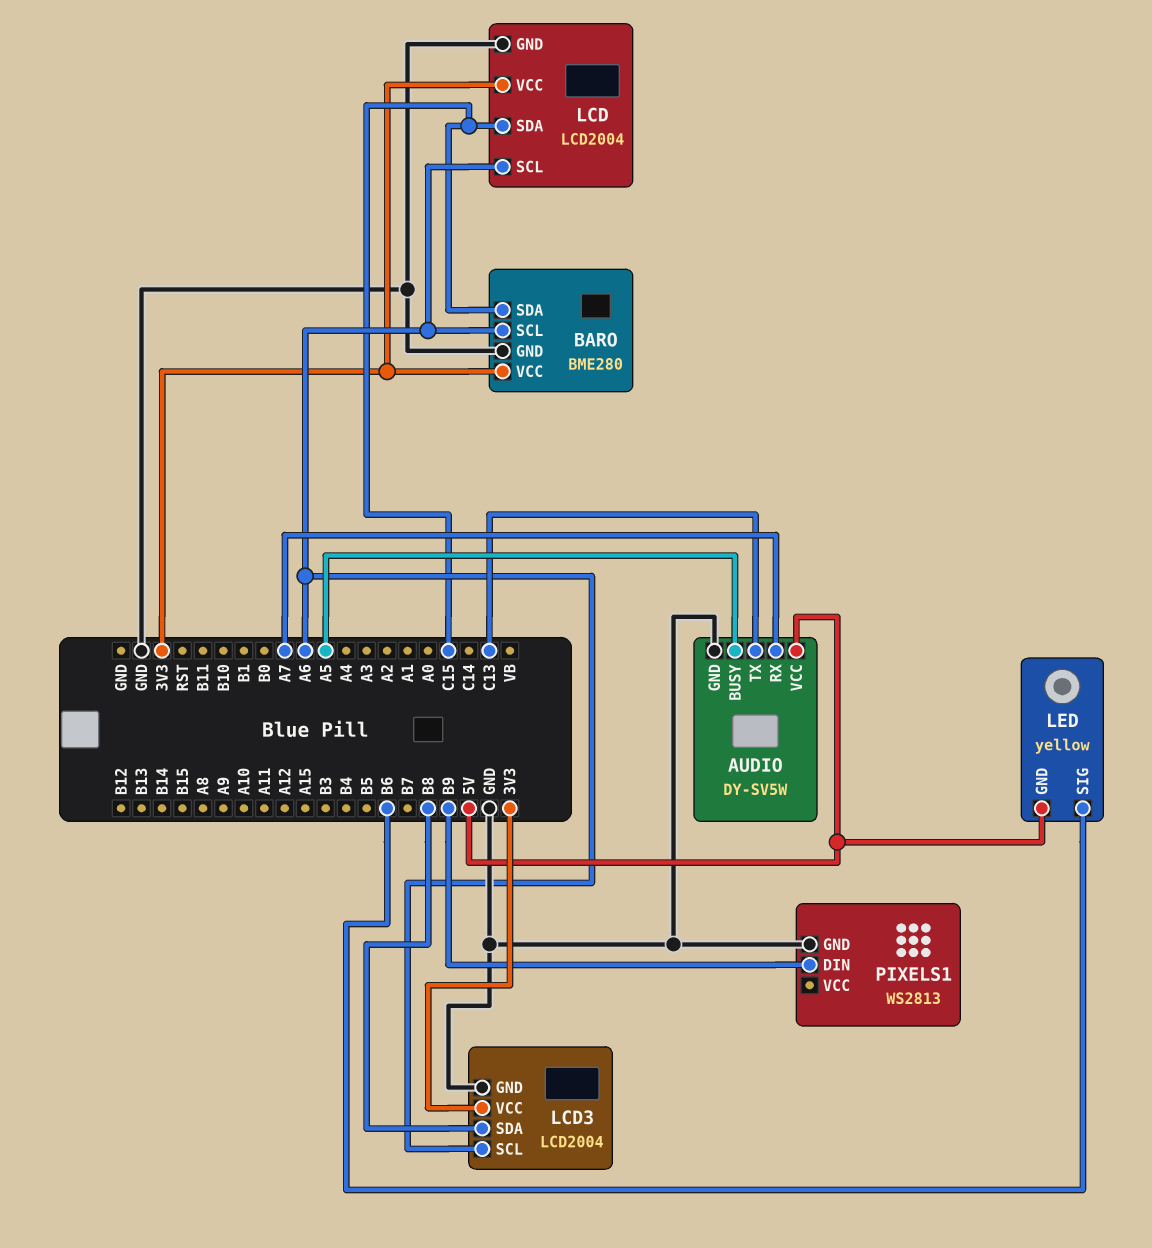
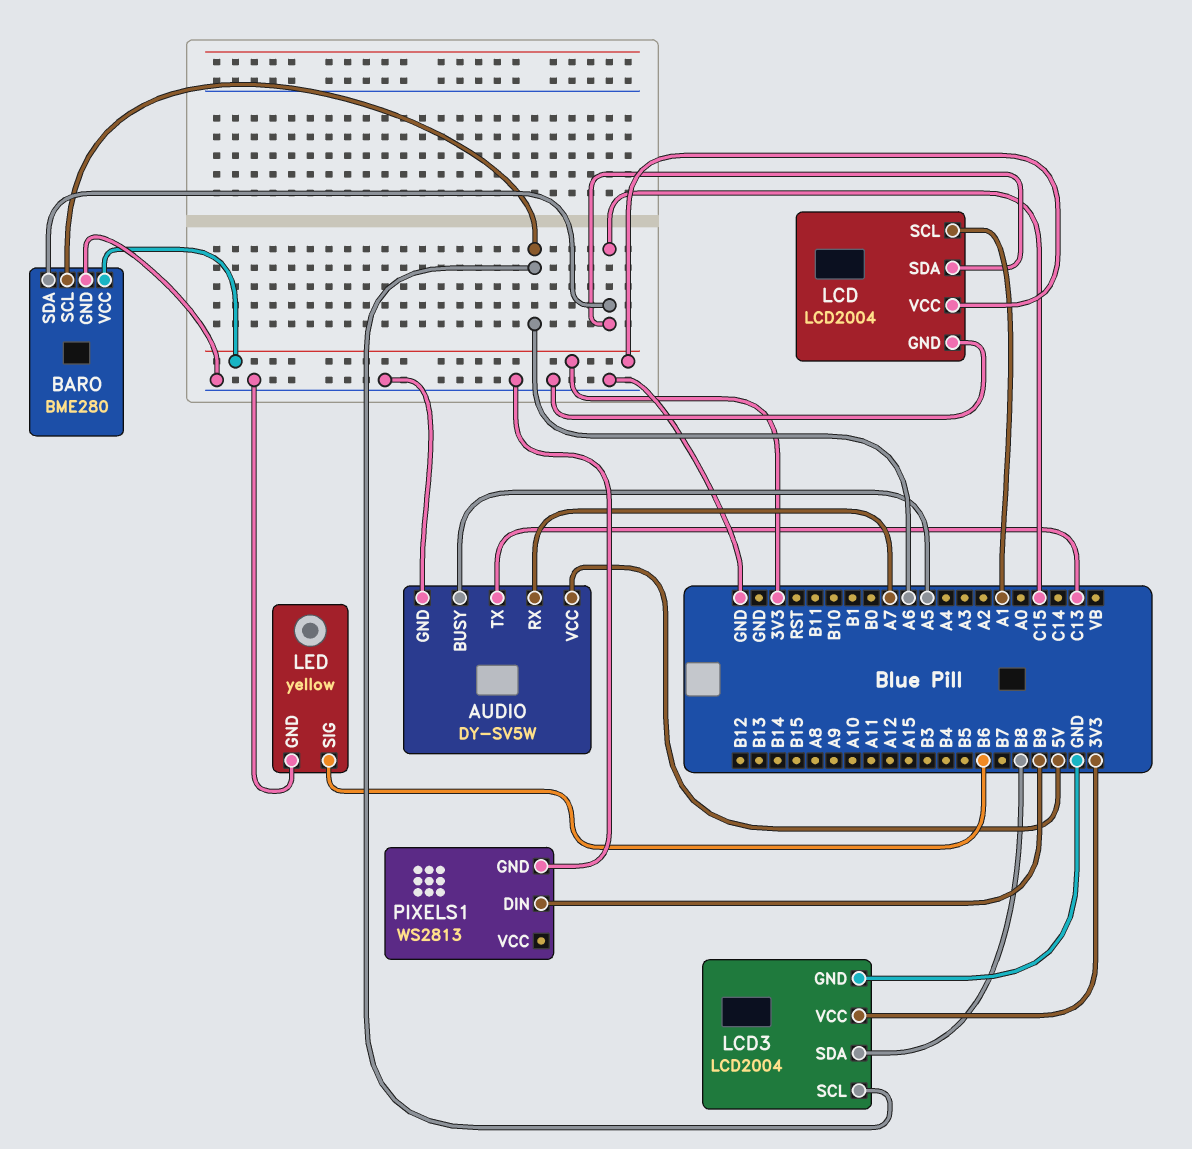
LCD pin SCL: A6 -> A1
LED pin GND: 5V -> GND

